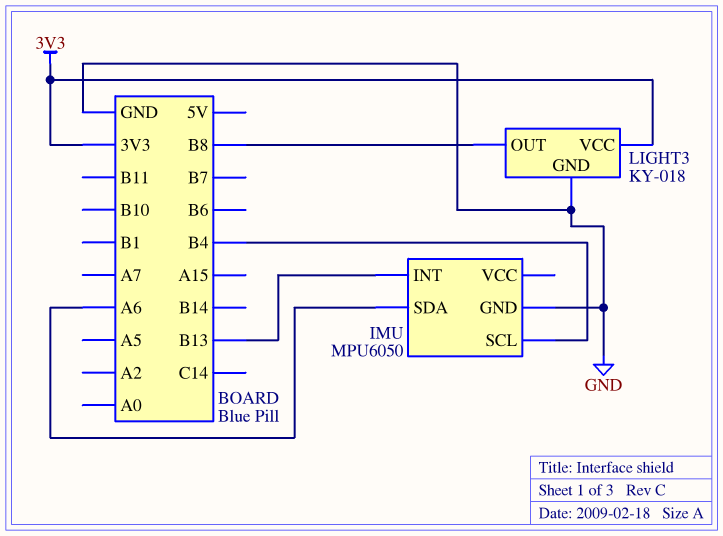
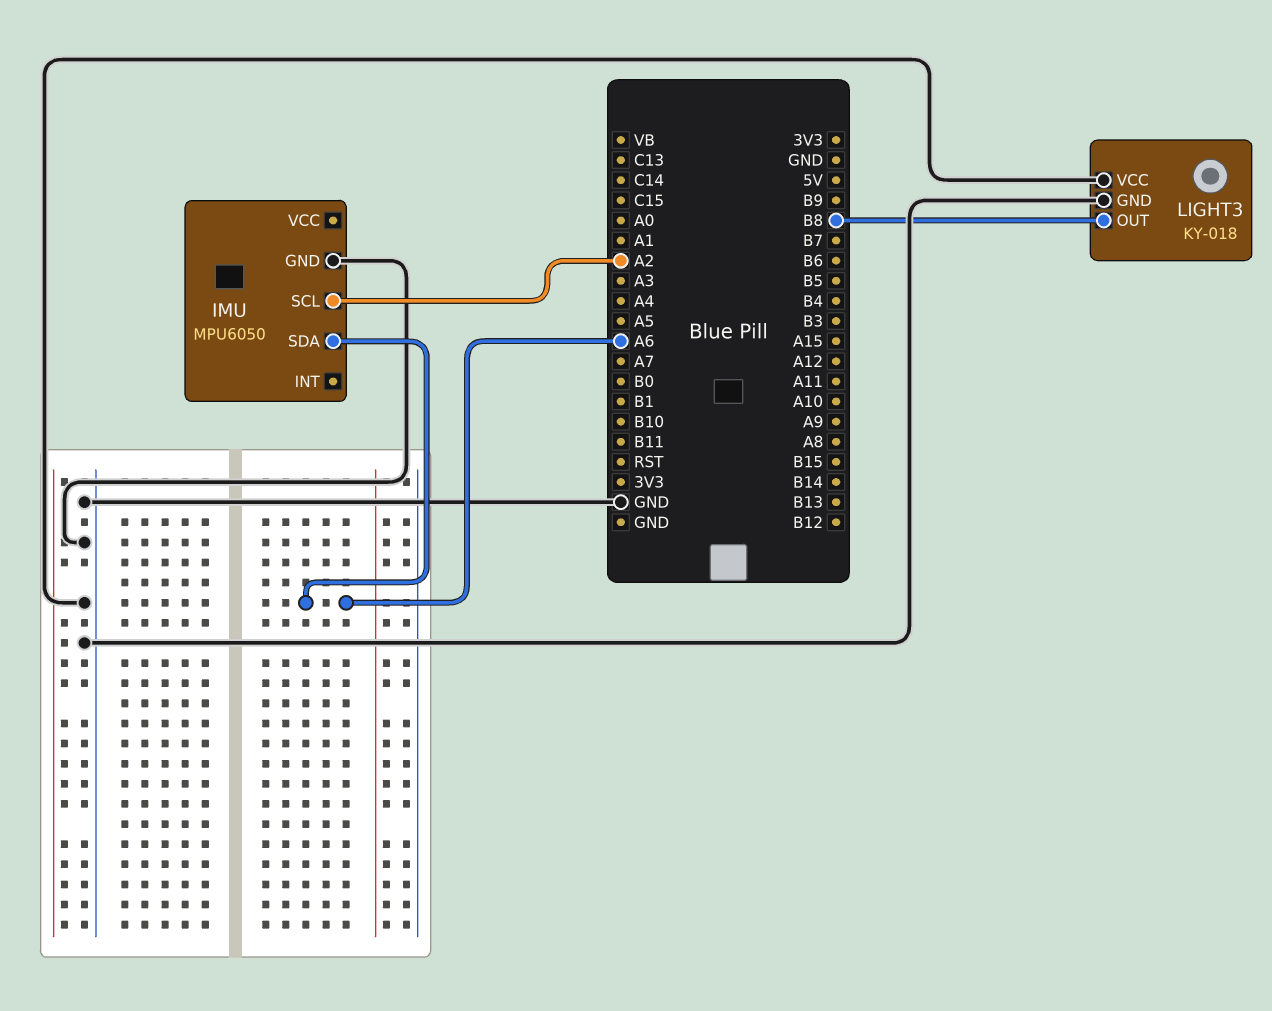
IMU pin INT: B13 -> none
IMU pin SCL: B4 -> A2
LIGHT3 pin VCC: 3V3 -> GND

